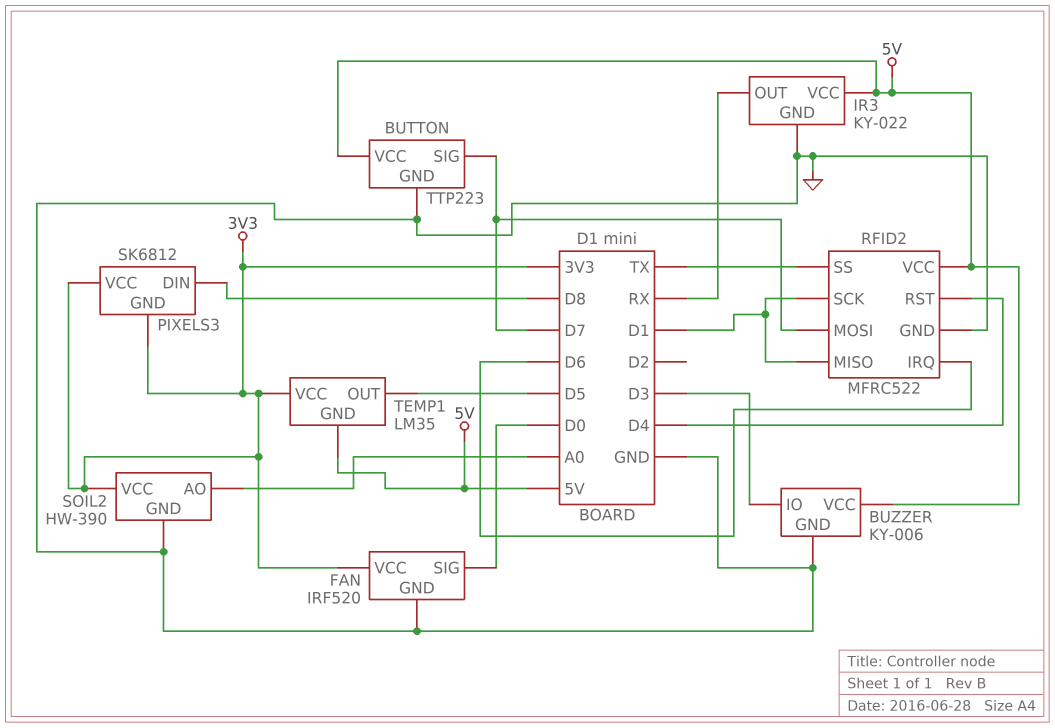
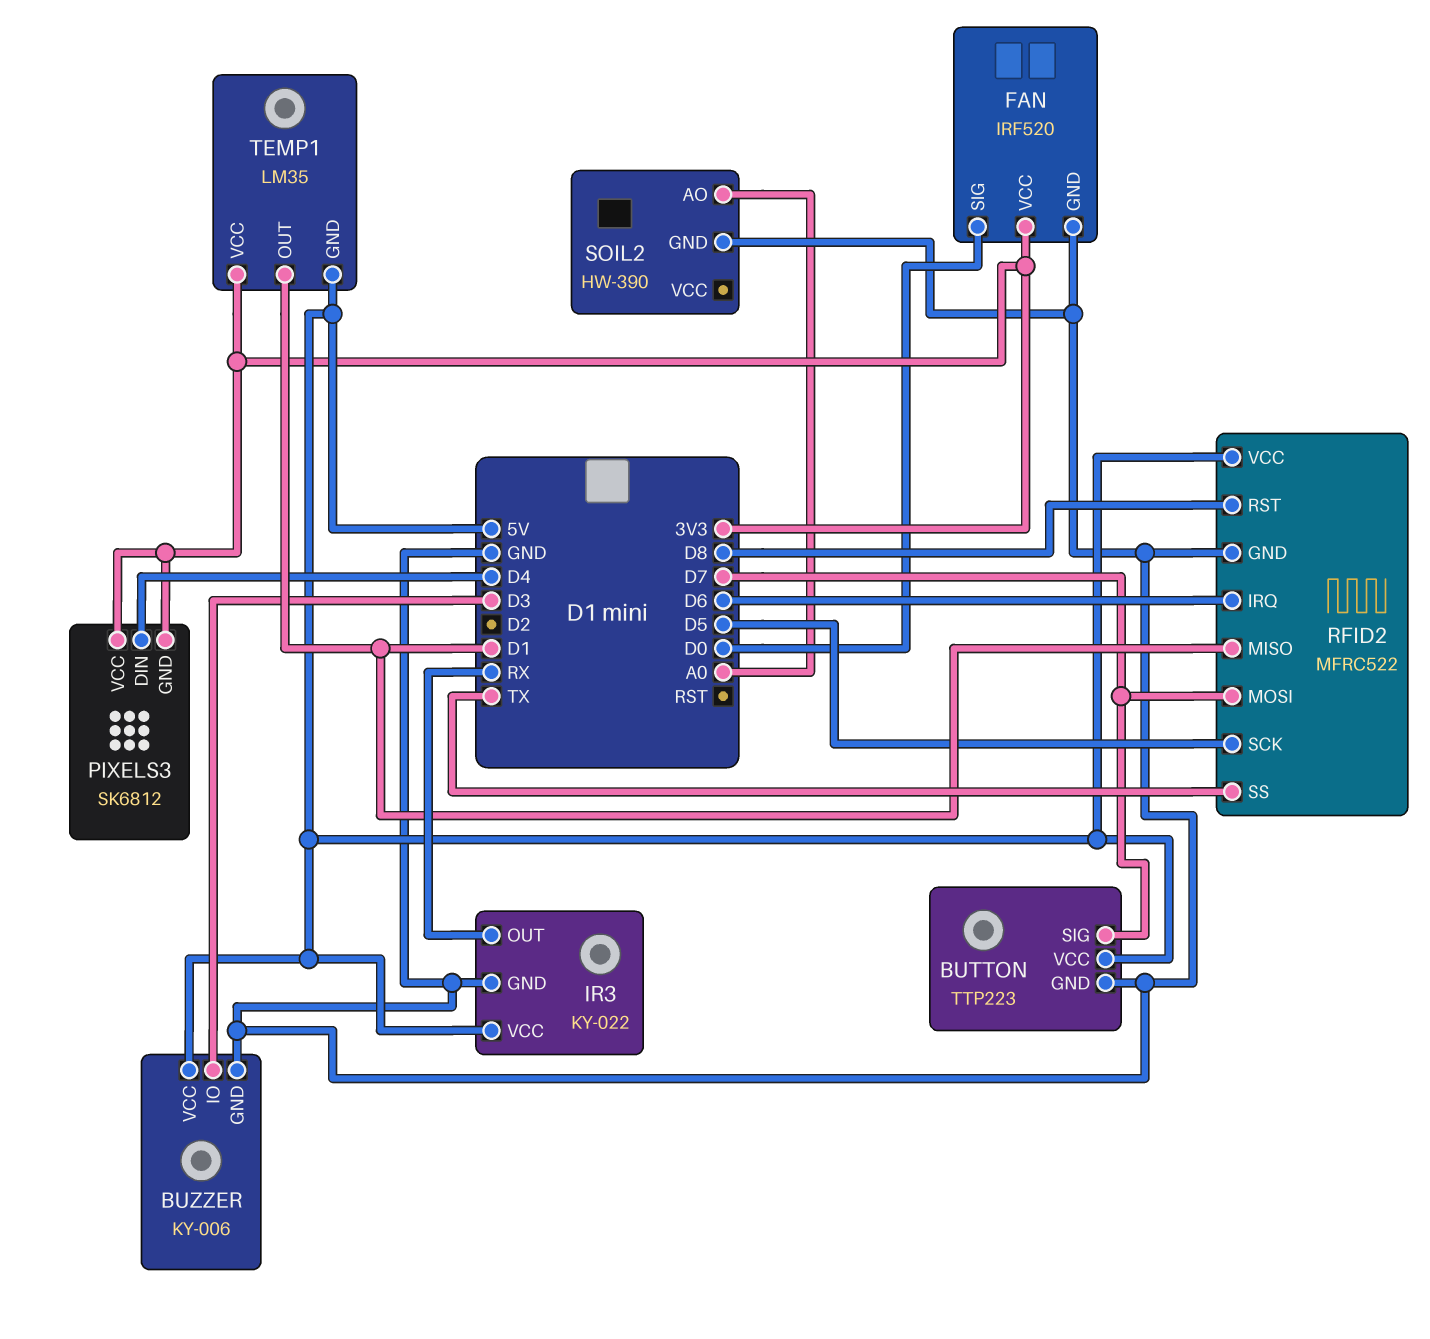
PIXELS3 pin DIN: D8 -> D4
RFID2 pin RST: D4 -> D8
RFID2 pin SCK: D1 -> D5
SOIL2 pin VCC: 3V3 -> none
TEMP1 pin OUT: D5 -> D1

